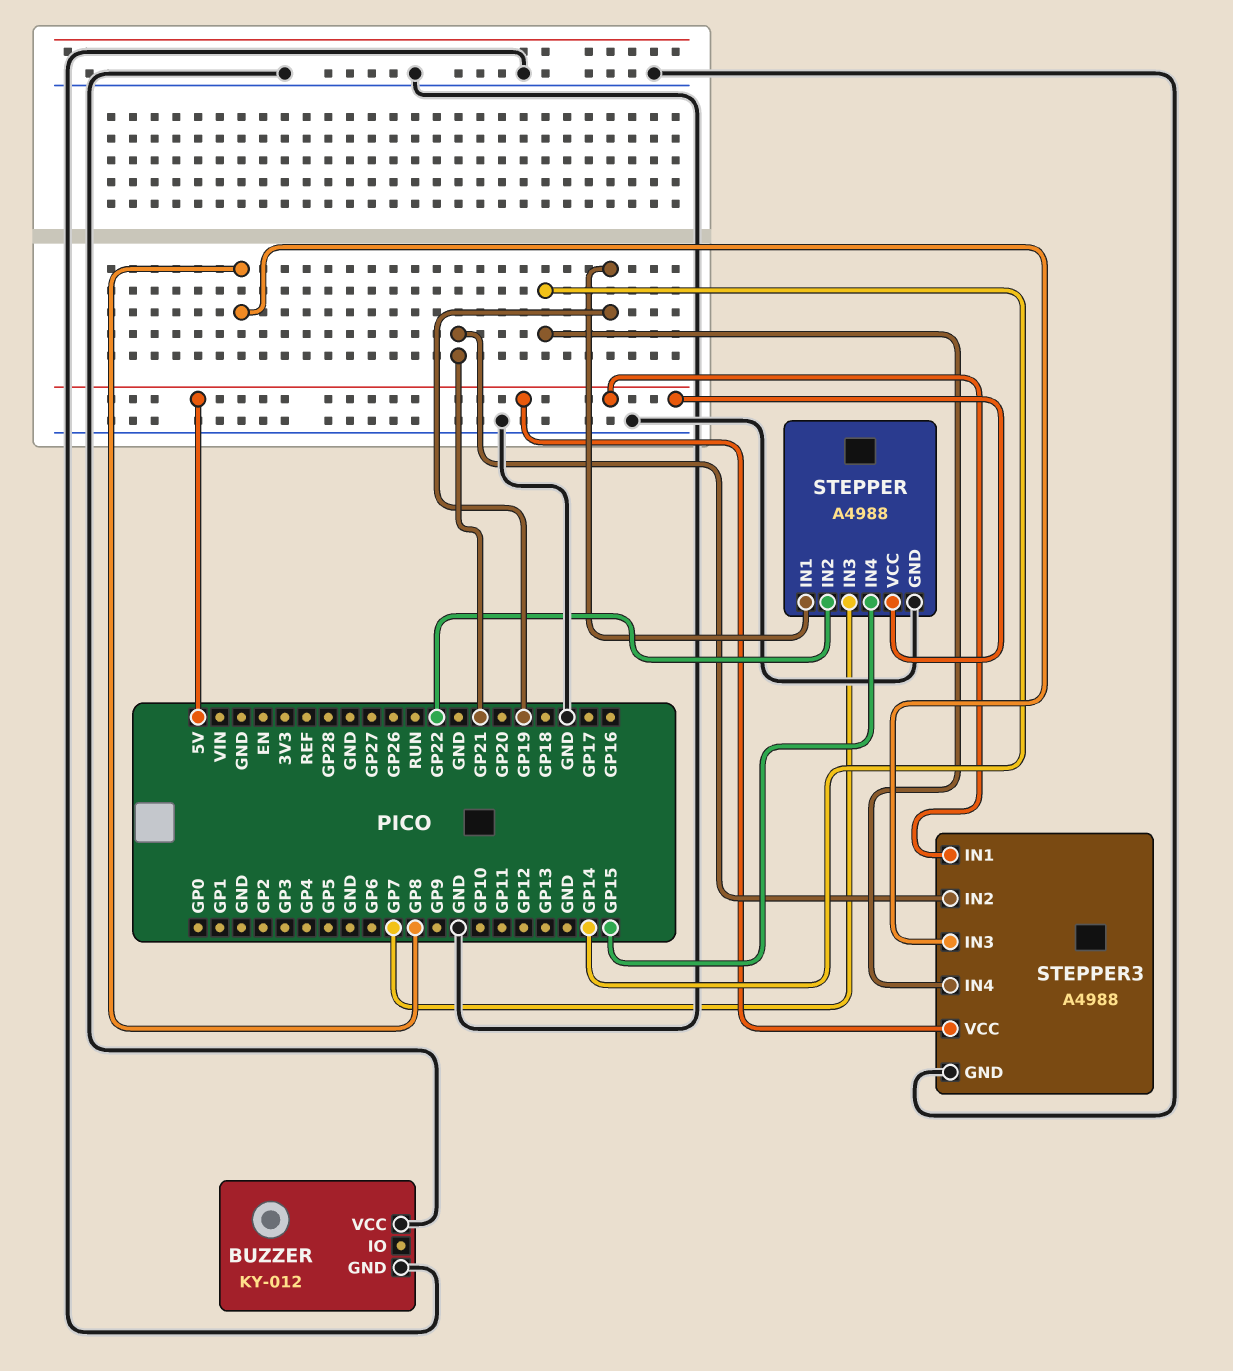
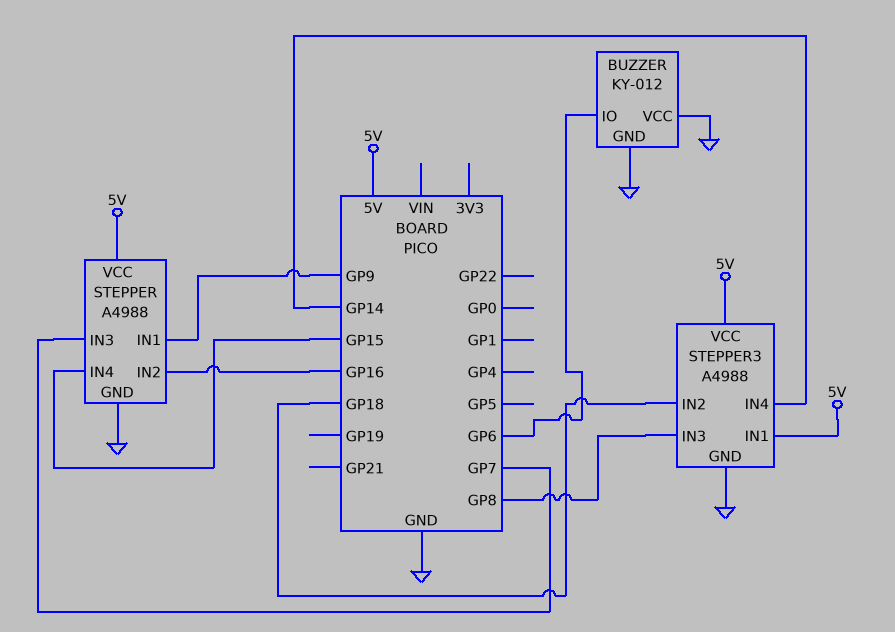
BUZZER pin IO: none -> GP6
STEPPER pin IN1: GP19 -> GP9
STEPPER pin IN2: GP22 -> GP16
STEPPER3 pin IN2: GP21 -> GP18

